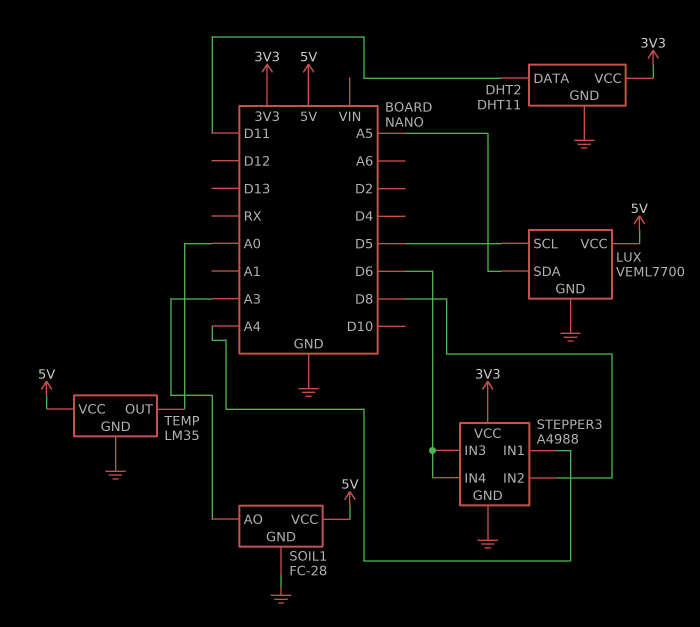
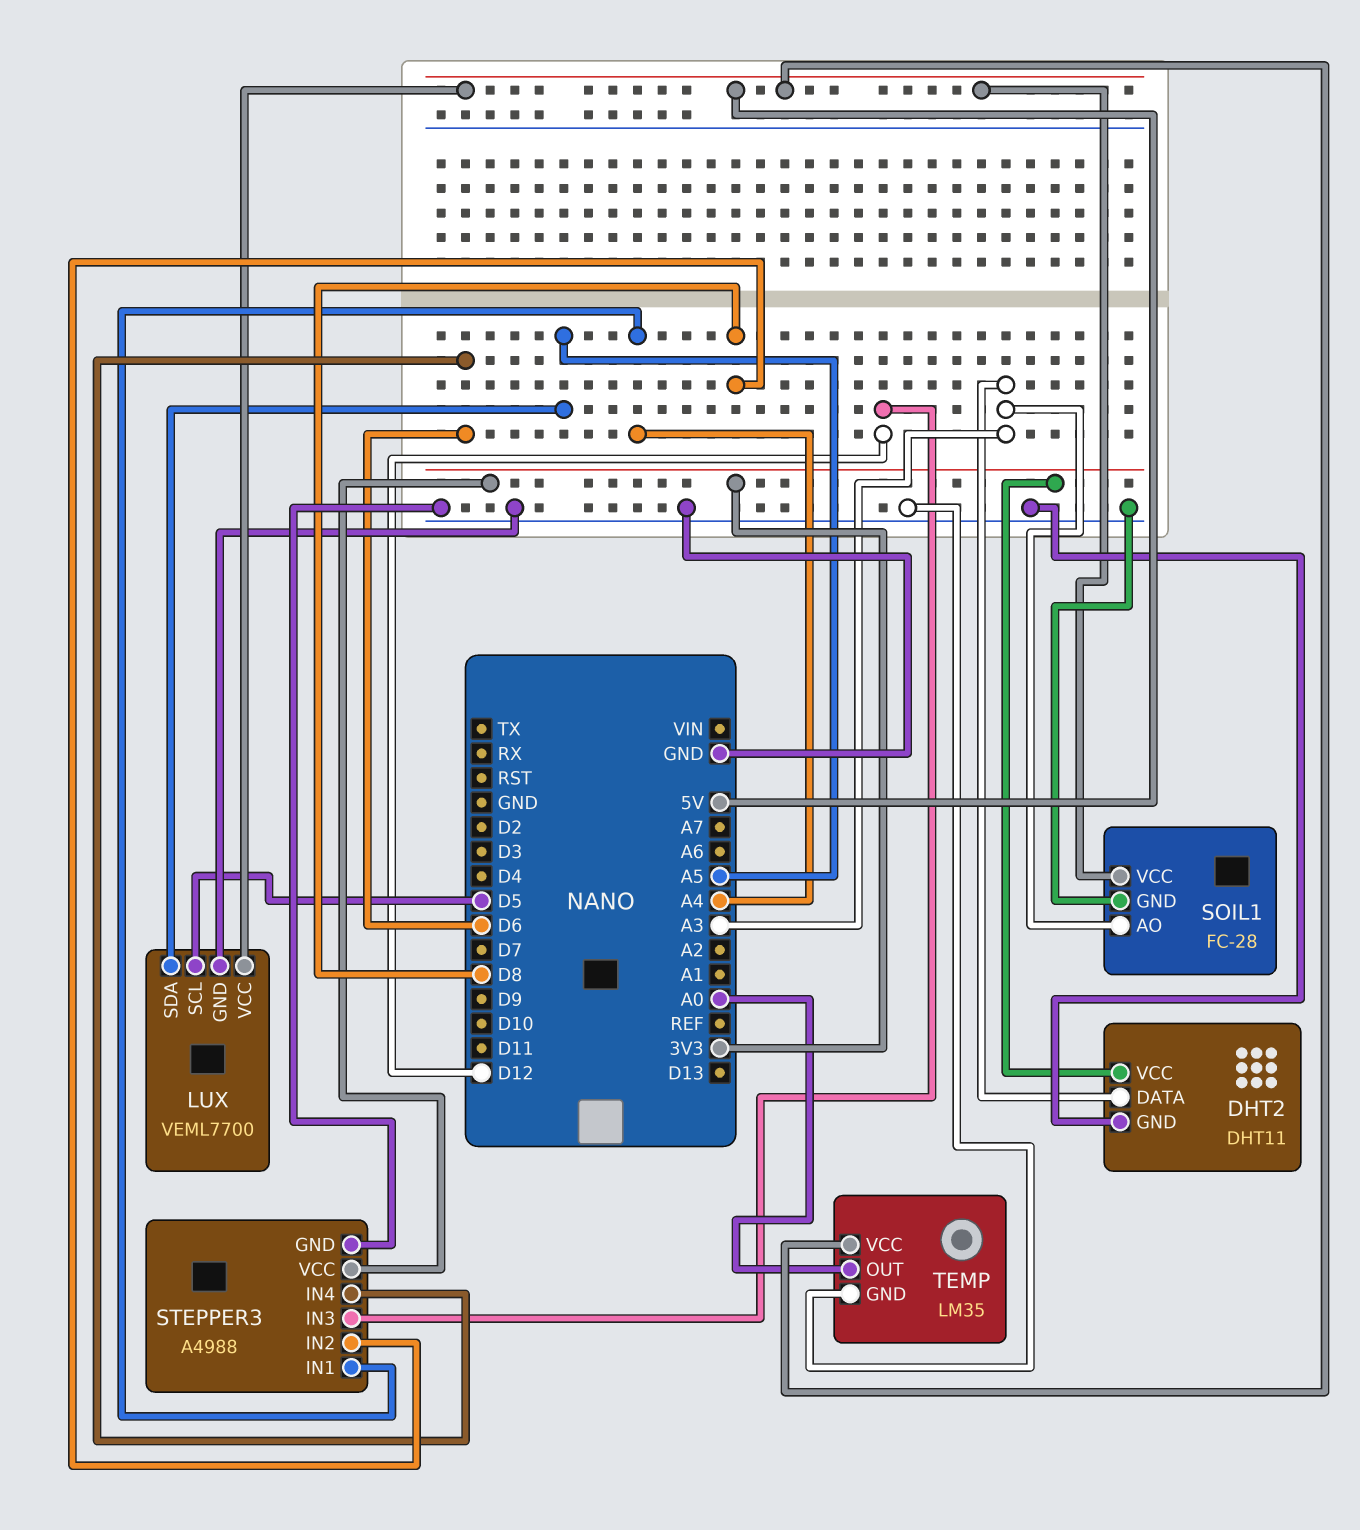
DHT2 pin DATA: D11 -> A3
STEPPER3 pin IN3: D6 -> D12

